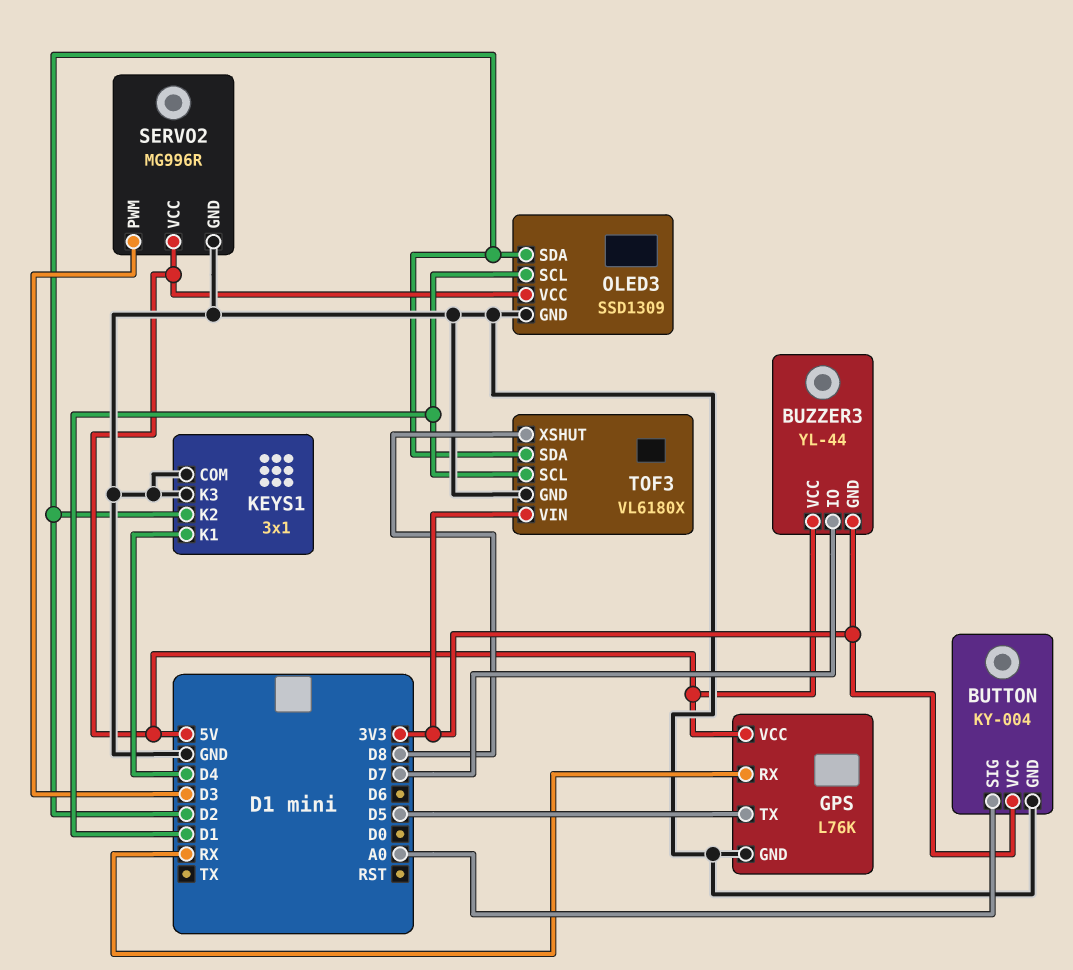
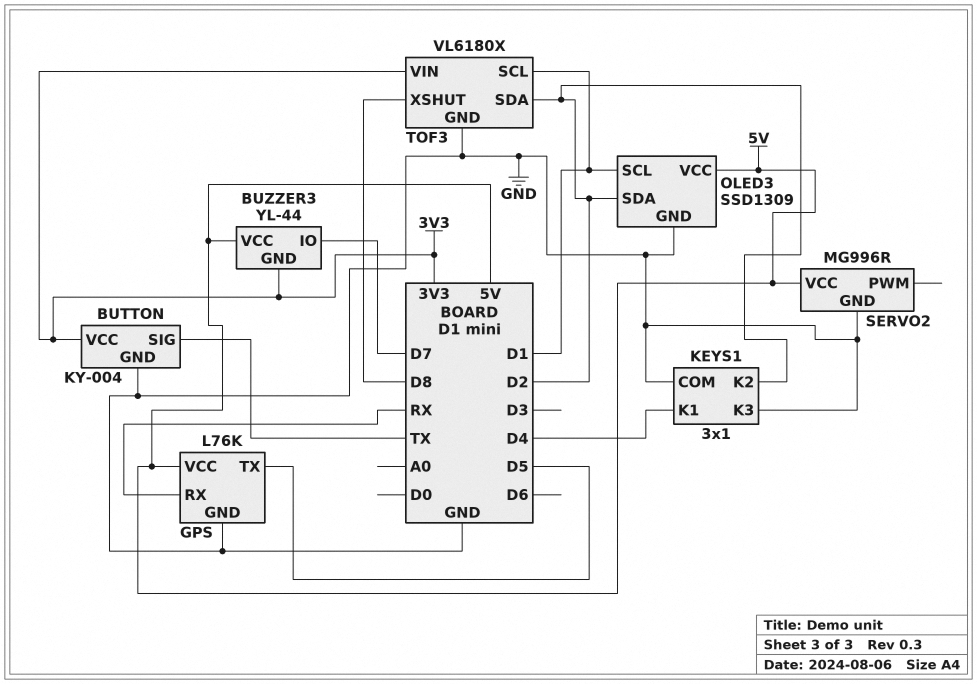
BUTTON pin SIG: A0 -> TX
SERVO2 pin PWM: D3 -> none

